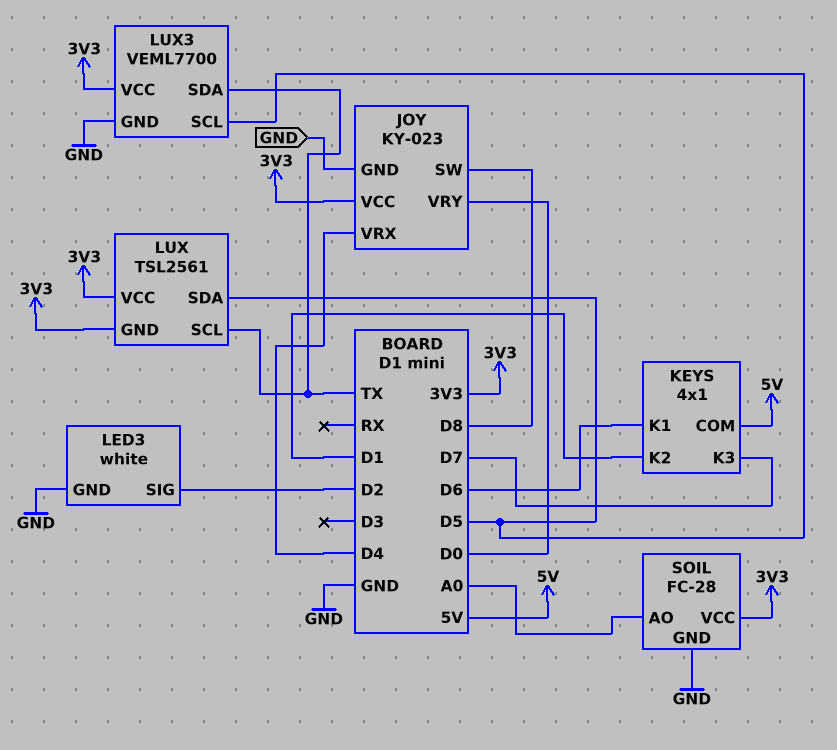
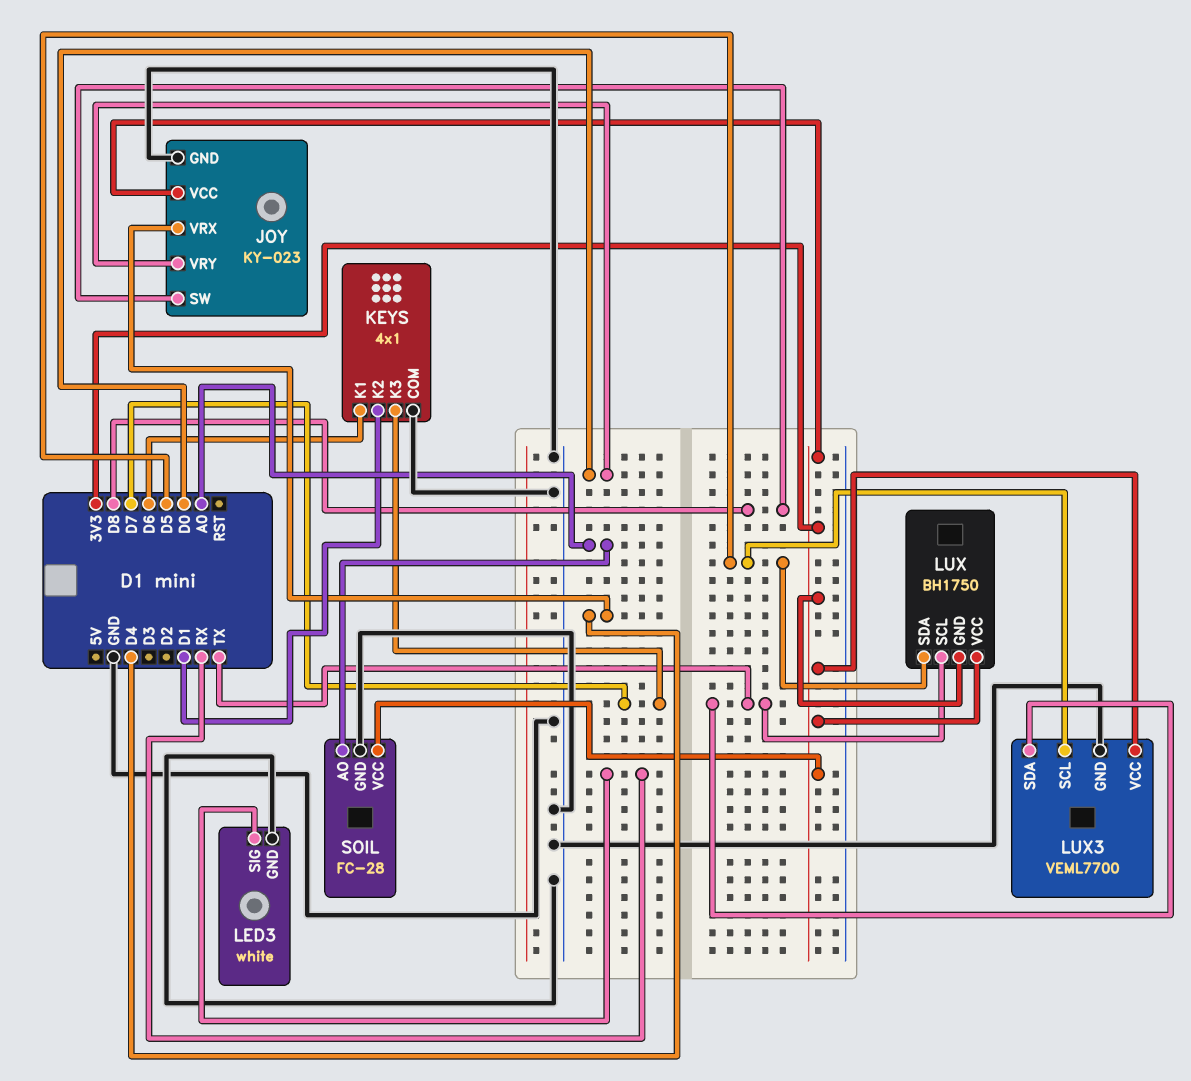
KEYS pin COM: 5V -> GND
LED3 pin SIG: D2 -> RX
LUX: TSL2561 -> BH1750

